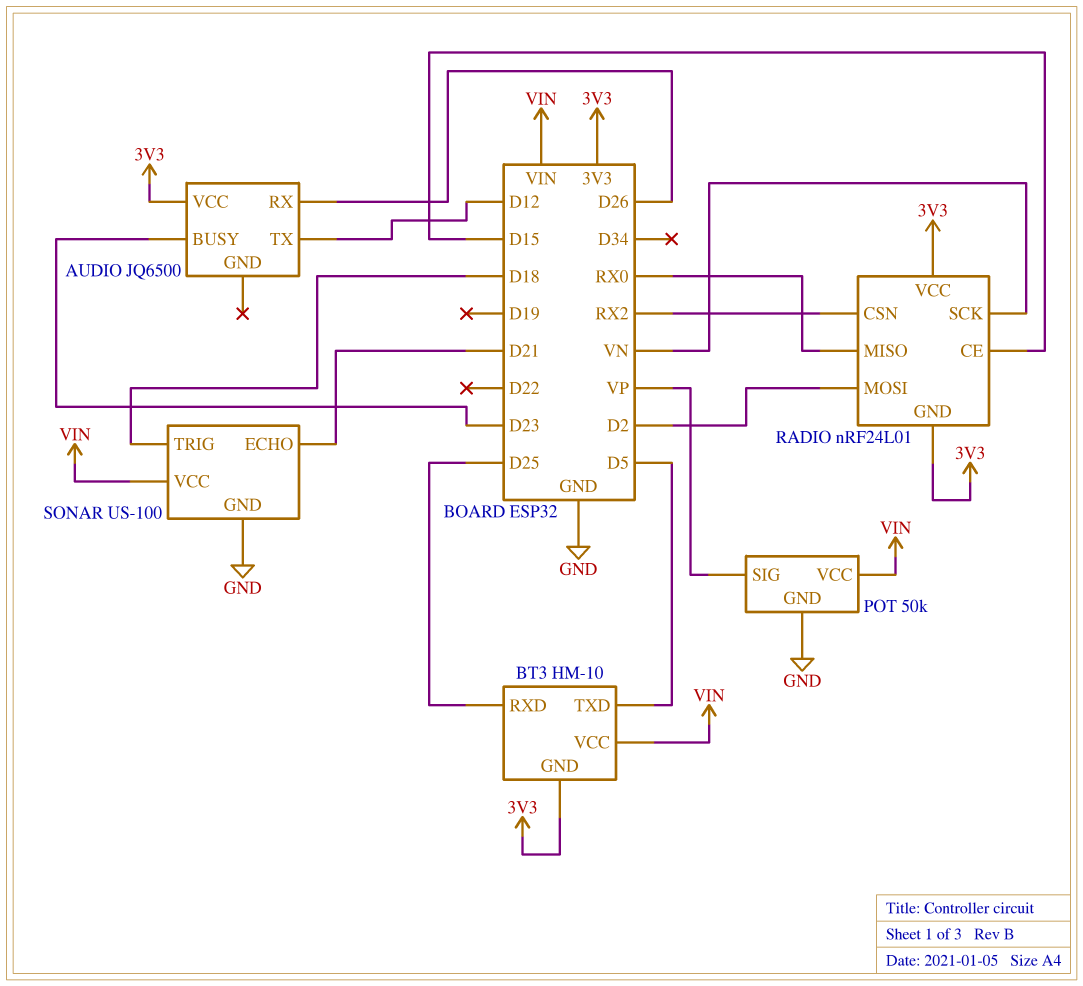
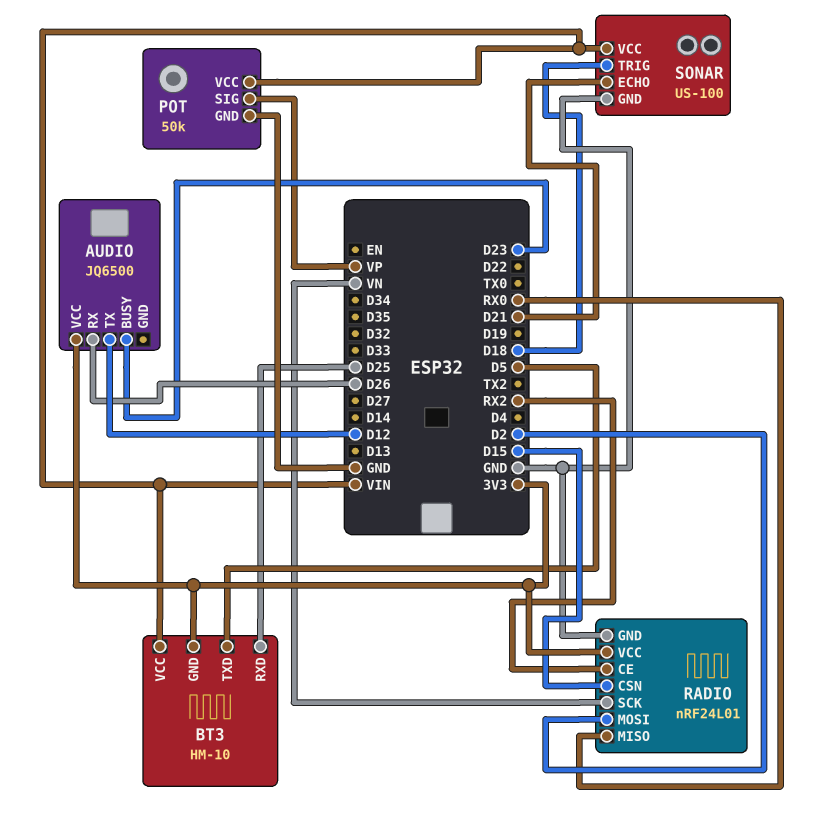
RADIO pin CE: D15 -> RX2
RADIO pin CSN: RX2 -> D15
RADIO pin GND: 3V3 -> GND

